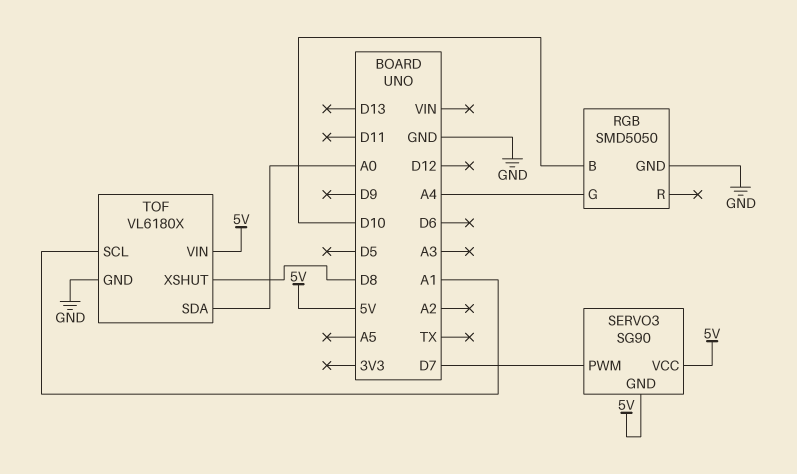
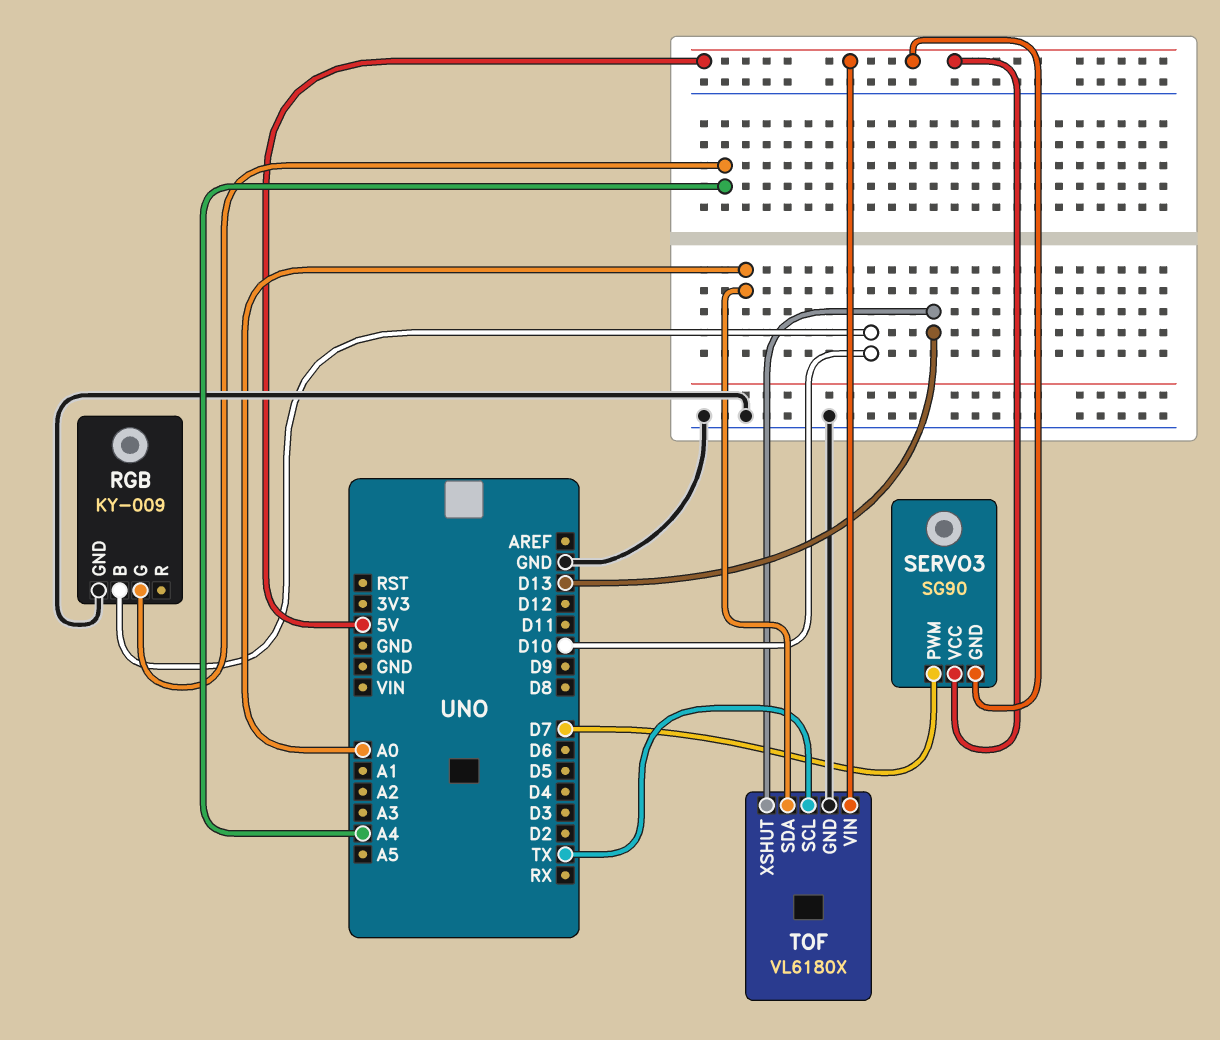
RGB: SMD5050 -> KY-009
TOF pin SCL: A1 -> TX
TOF pin XSHUT: D8 -> D13

